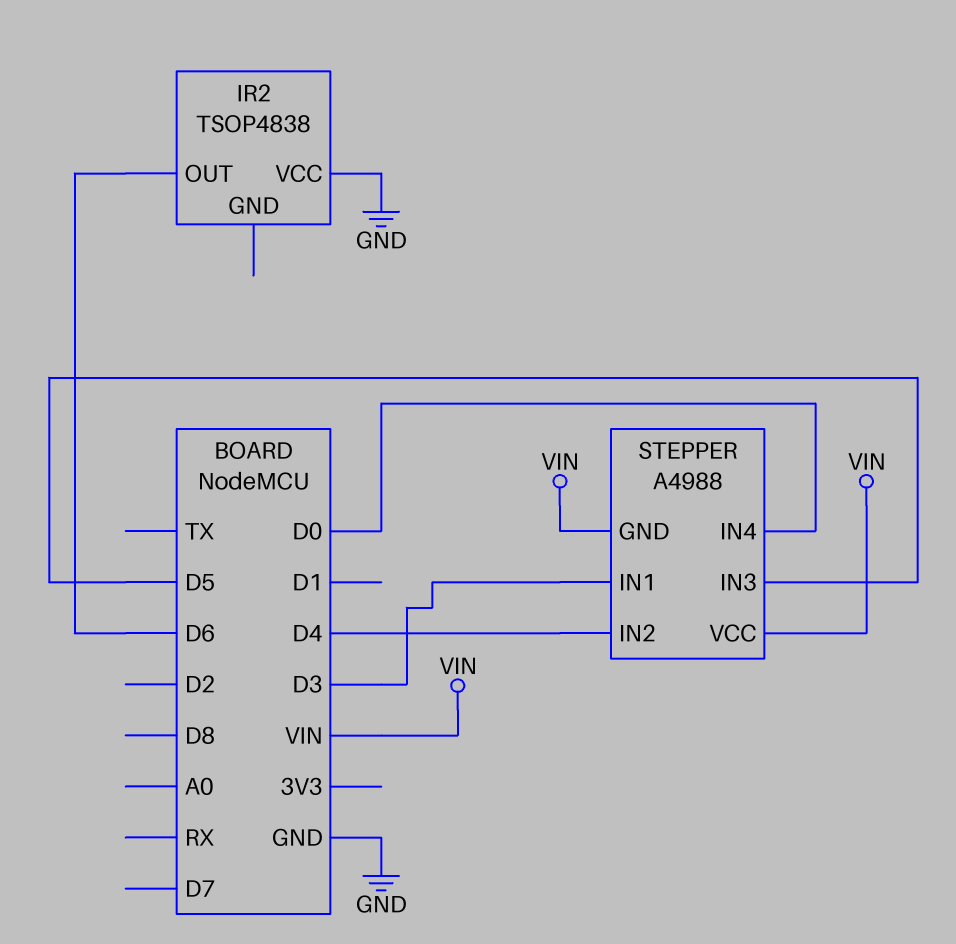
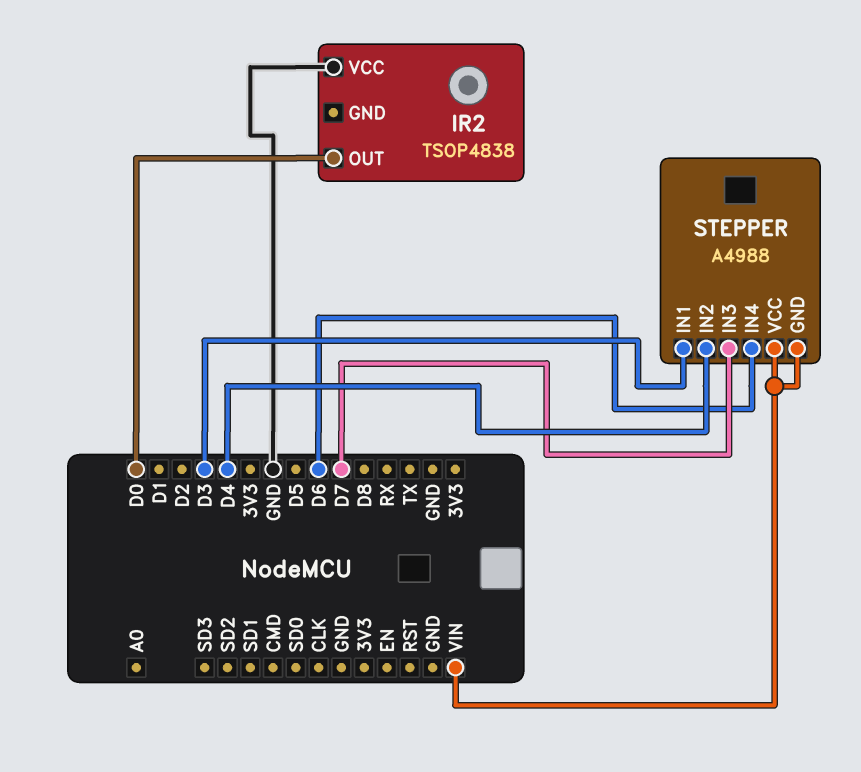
IR2 pin OUT: D6 -> D0
STEPPER pin IN3: D5 -> D7
STEPPER pin IN4: D0 -> D6

